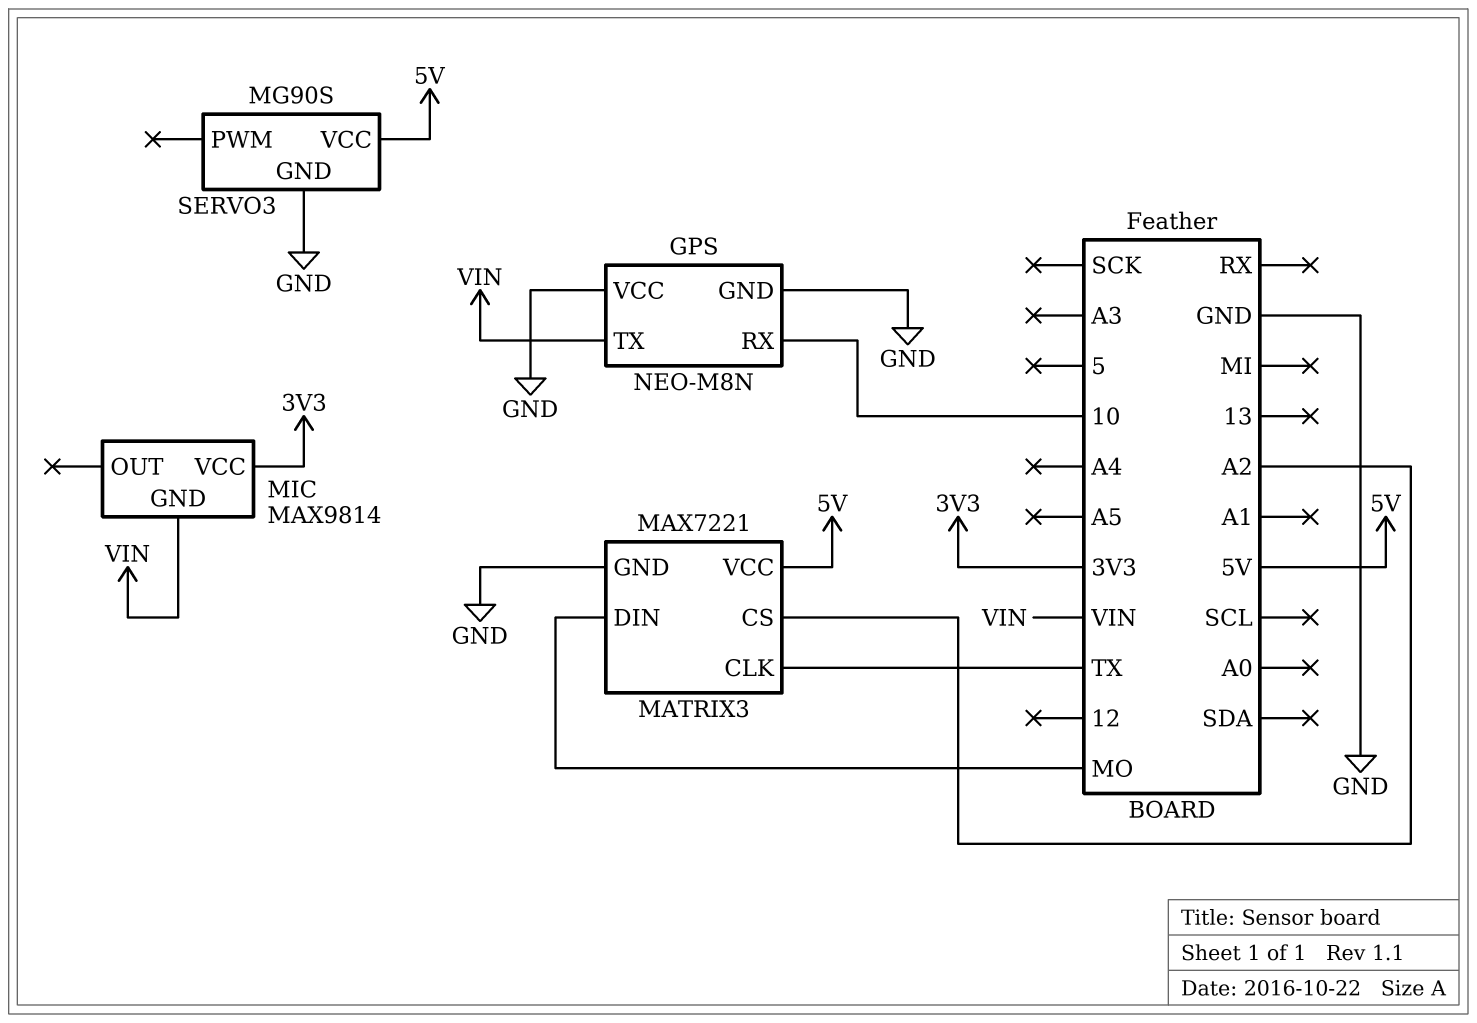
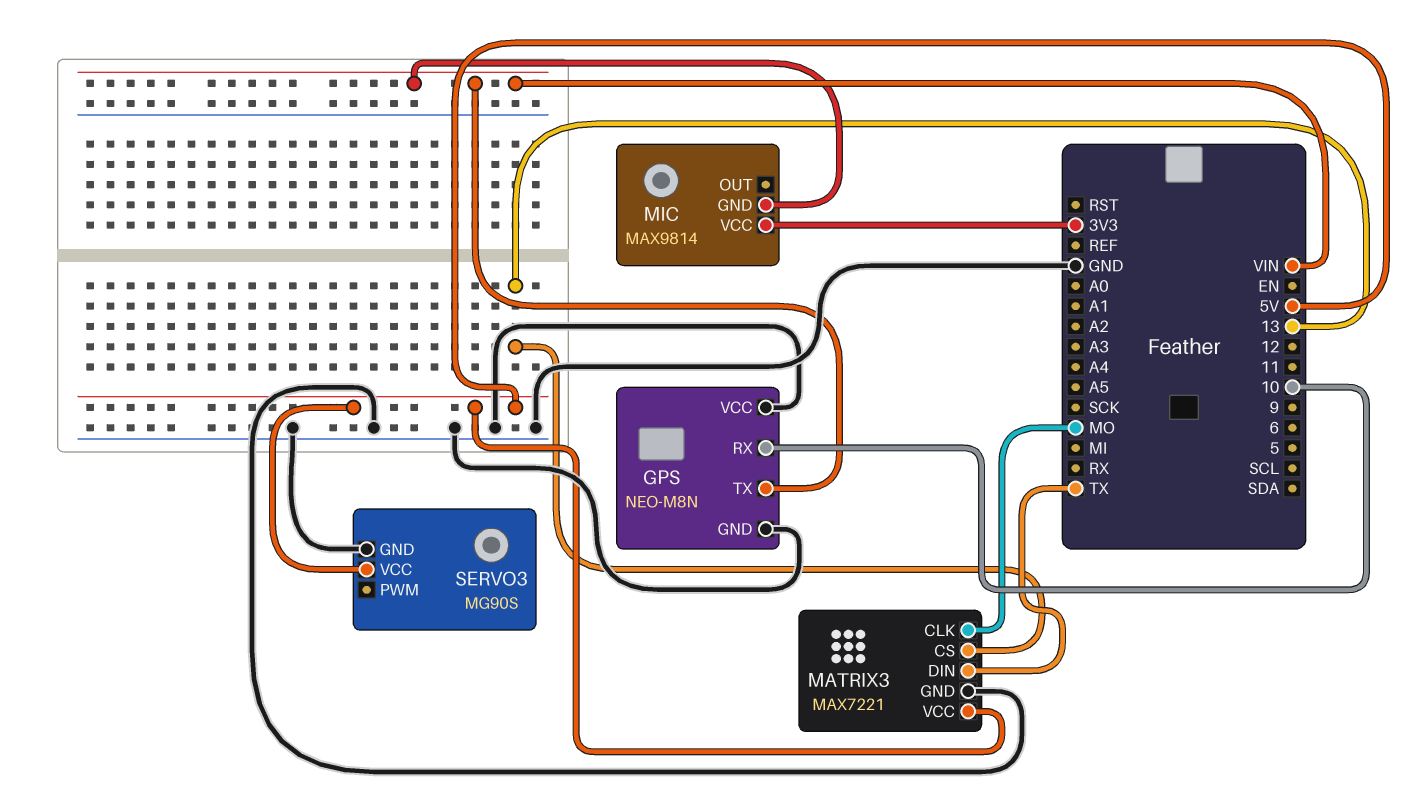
MATRIX3 pin CLK: TX -> MO
MATRIX3 pin CS: A2 -> 13
MATRIX3 pin DIN: MO -> TX

